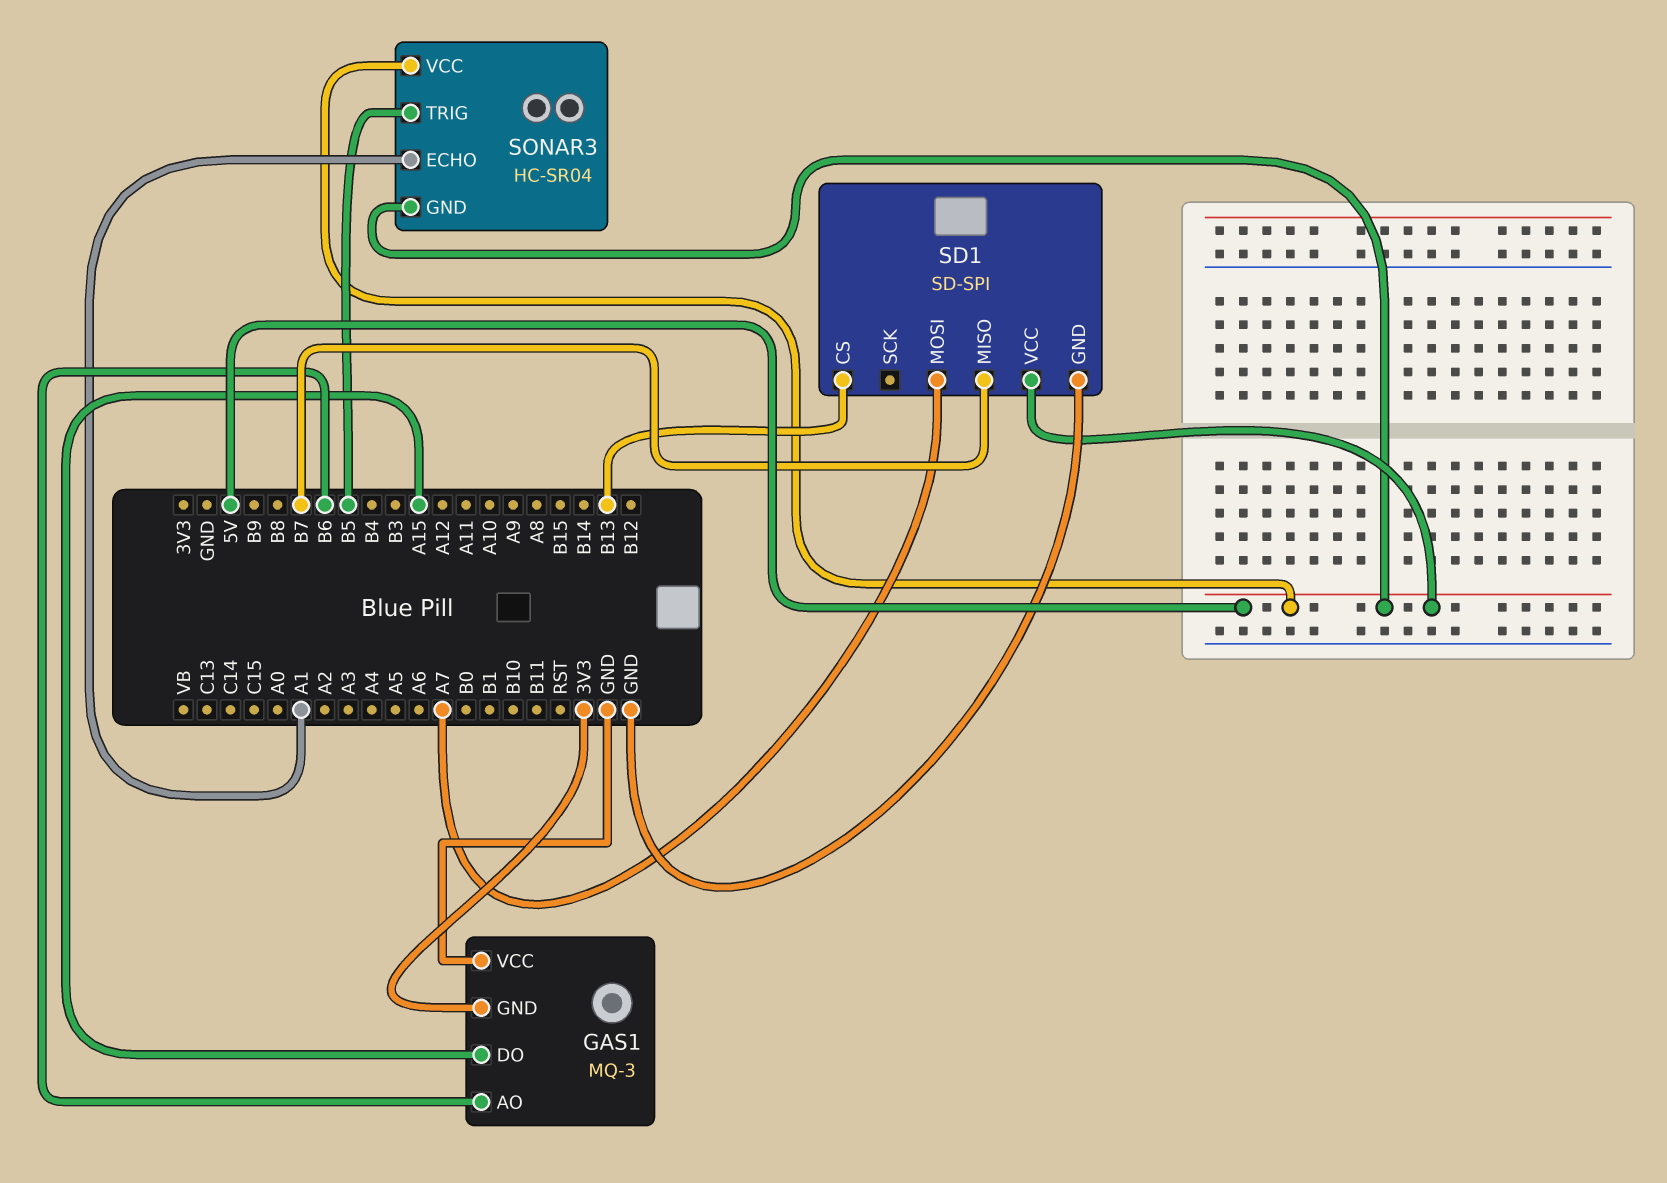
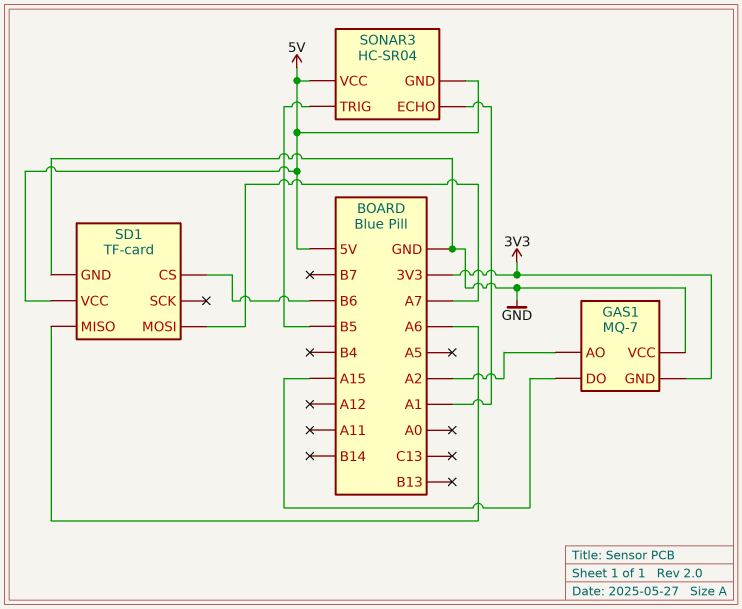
GAS1: MQ-3 -> MQ-7
GAS1 pin AO: B6 -> A2
SD1: SD-SPI -> TF-card
SD1 pin CS: B13 -> B6
SD1 pin MISO: B7 -> A6

